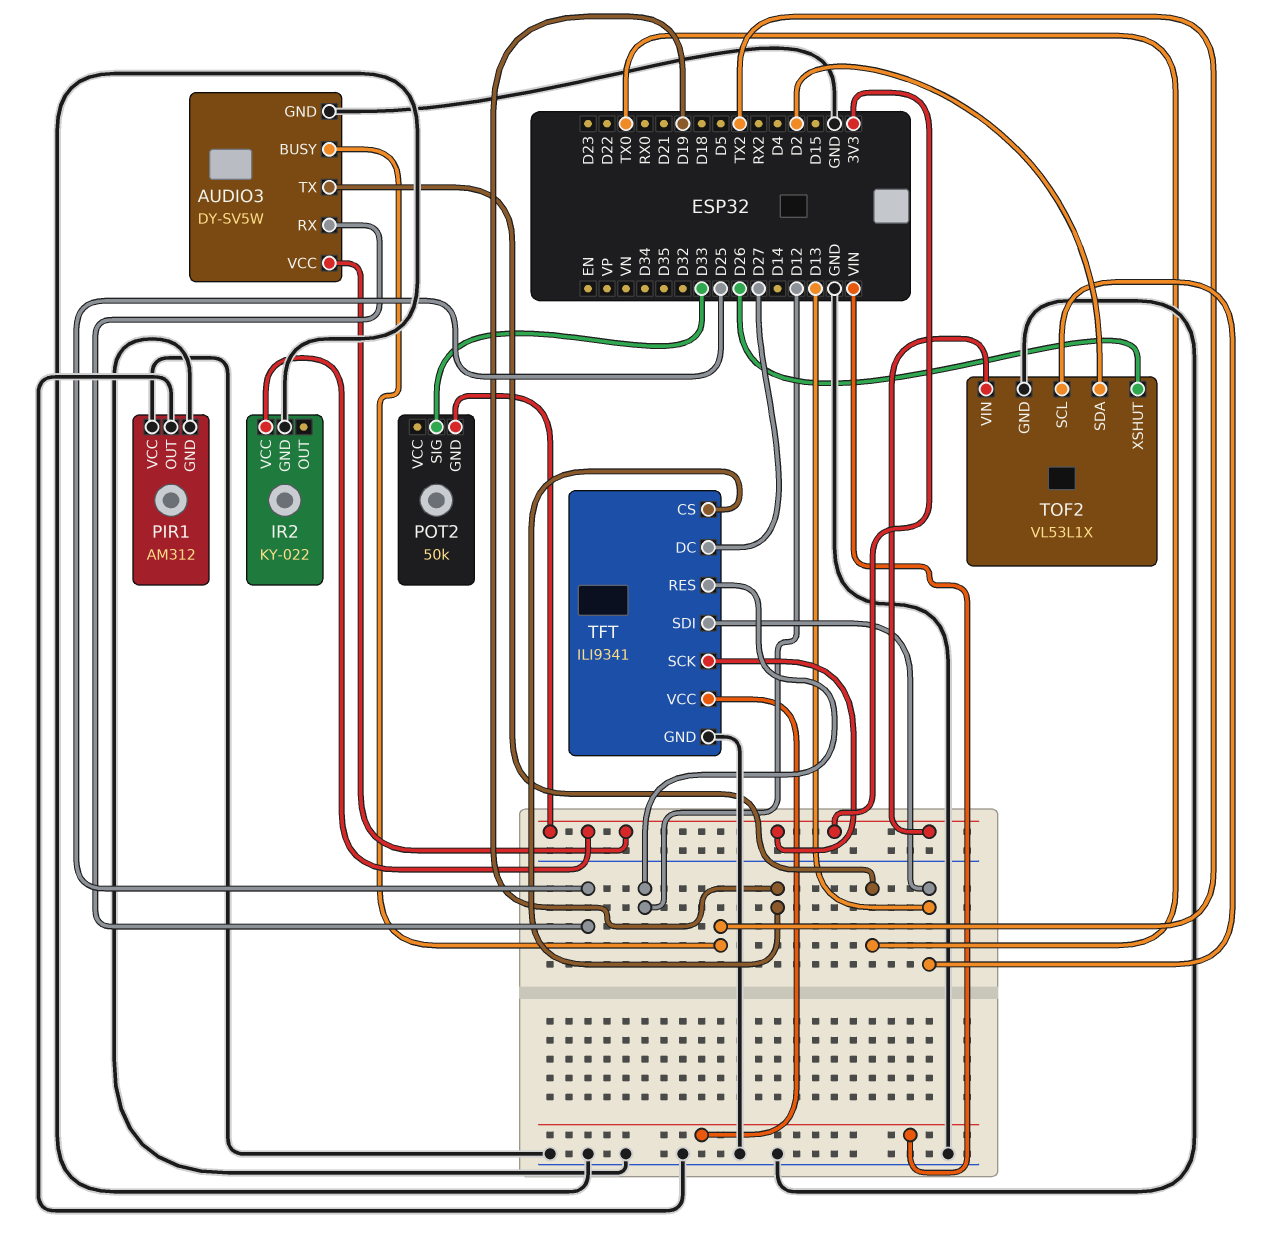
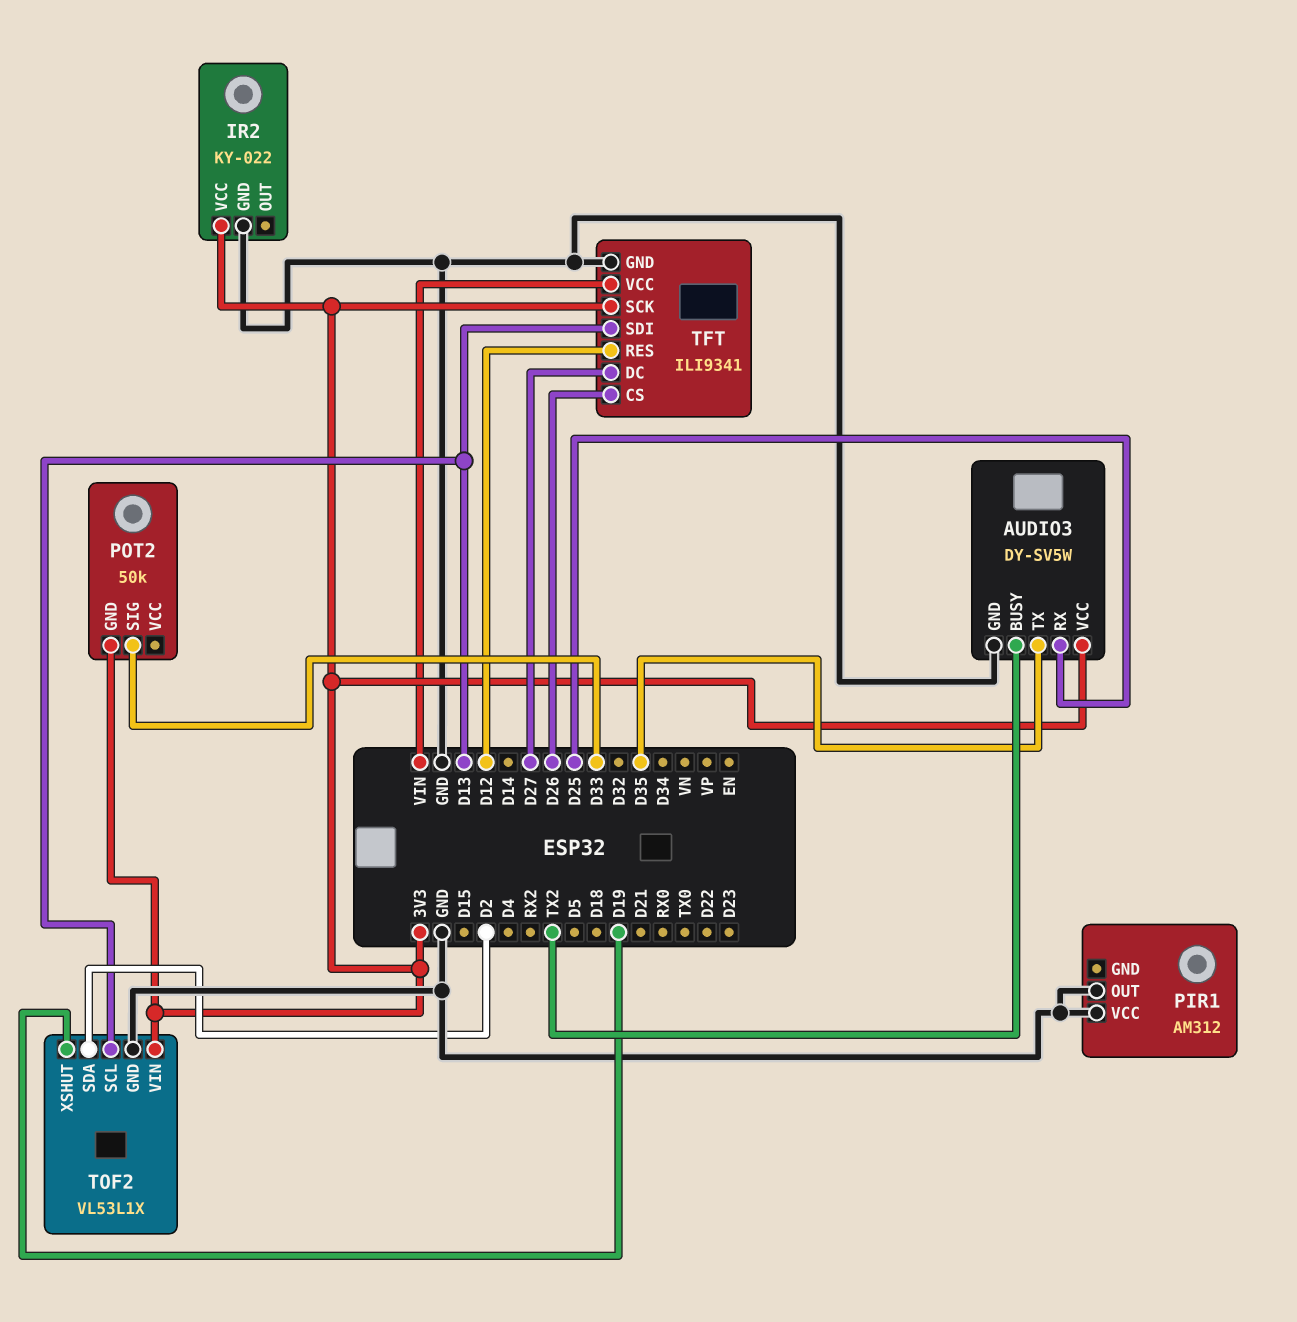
AUDIO3 pin TX: TX0 -> D35
PIR1 pin GND: GND -> none
TFT pin CS: D19 -> D26
TOF2 pin XSHUT: D26 -> D19

